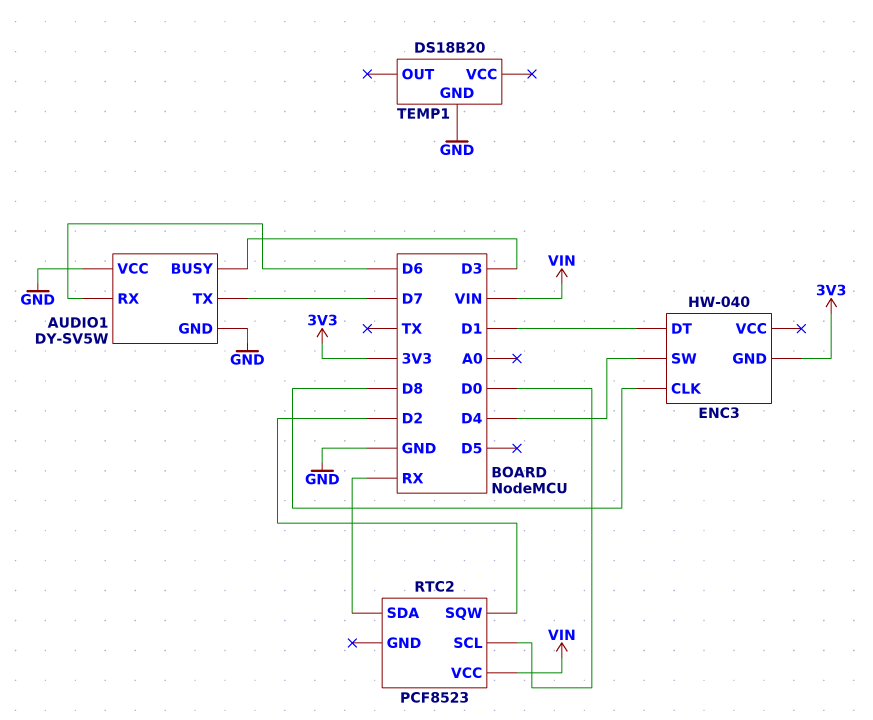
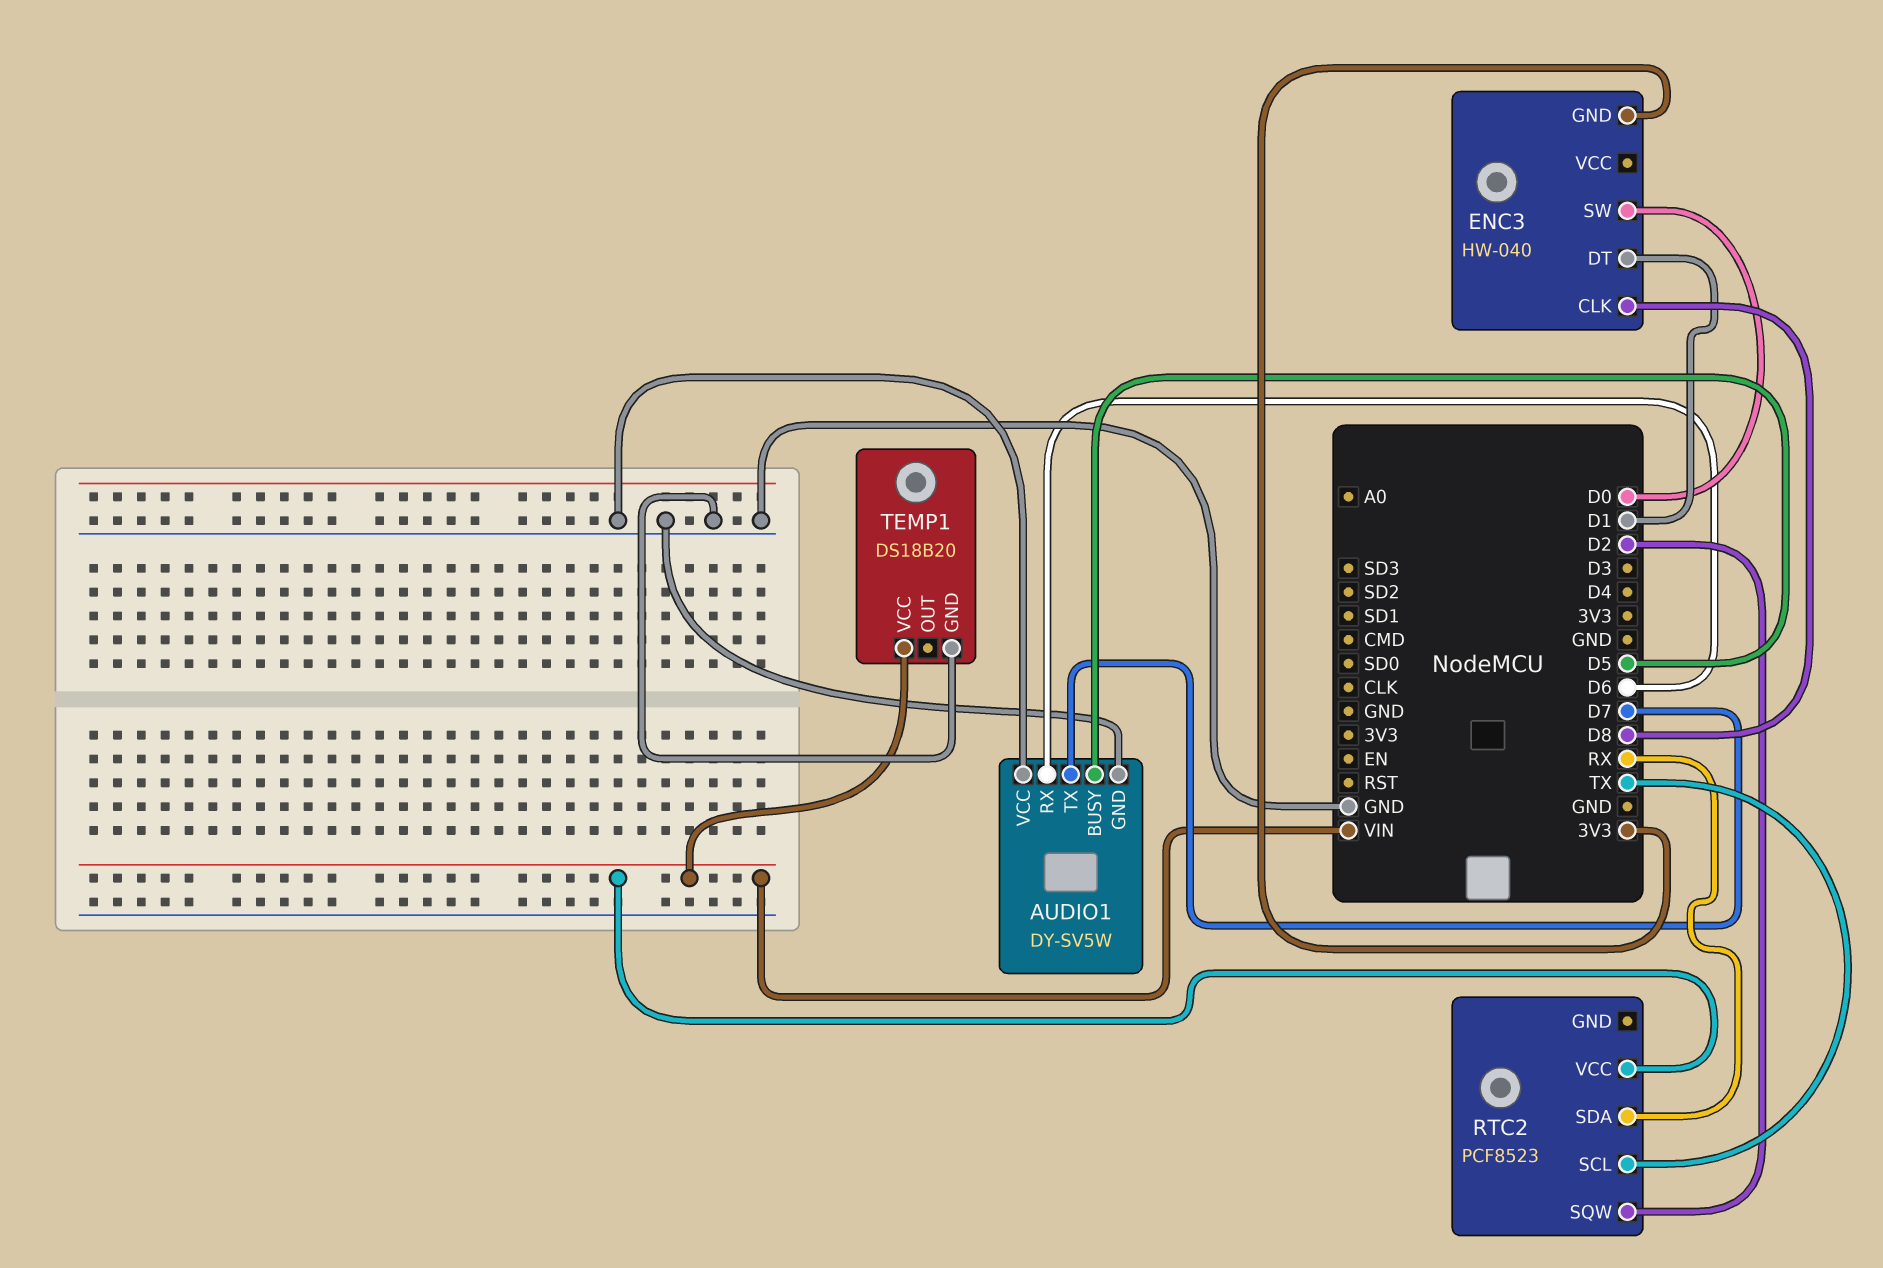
AUDIO1 pin BUSY: D3 -> D5
ENC3 pin SW: D4 -> D0
RTC2 pin SCL: D0 -> TX
TEMP1 pin VCC: none -> VIN

